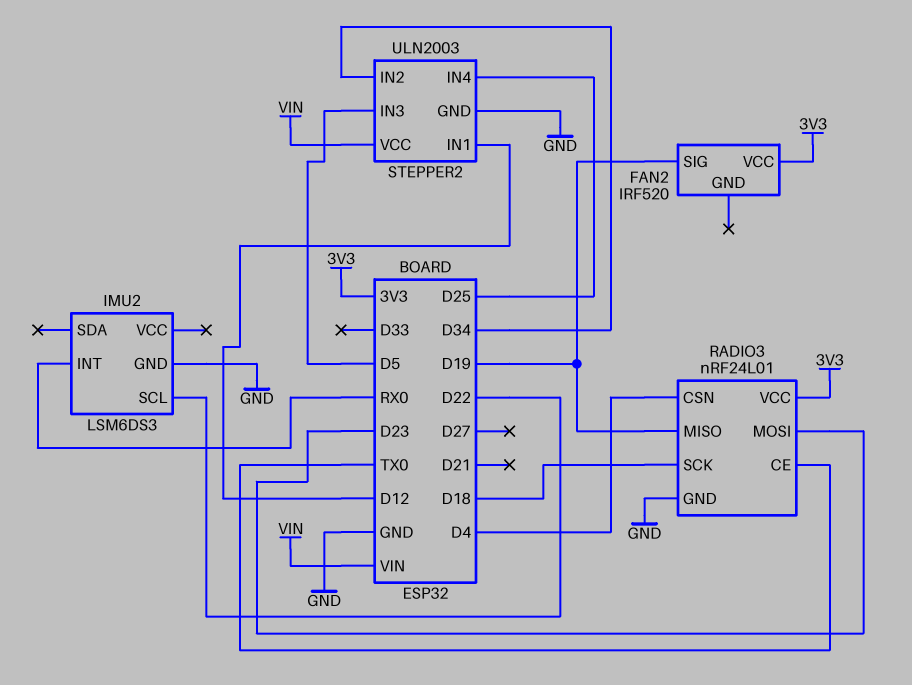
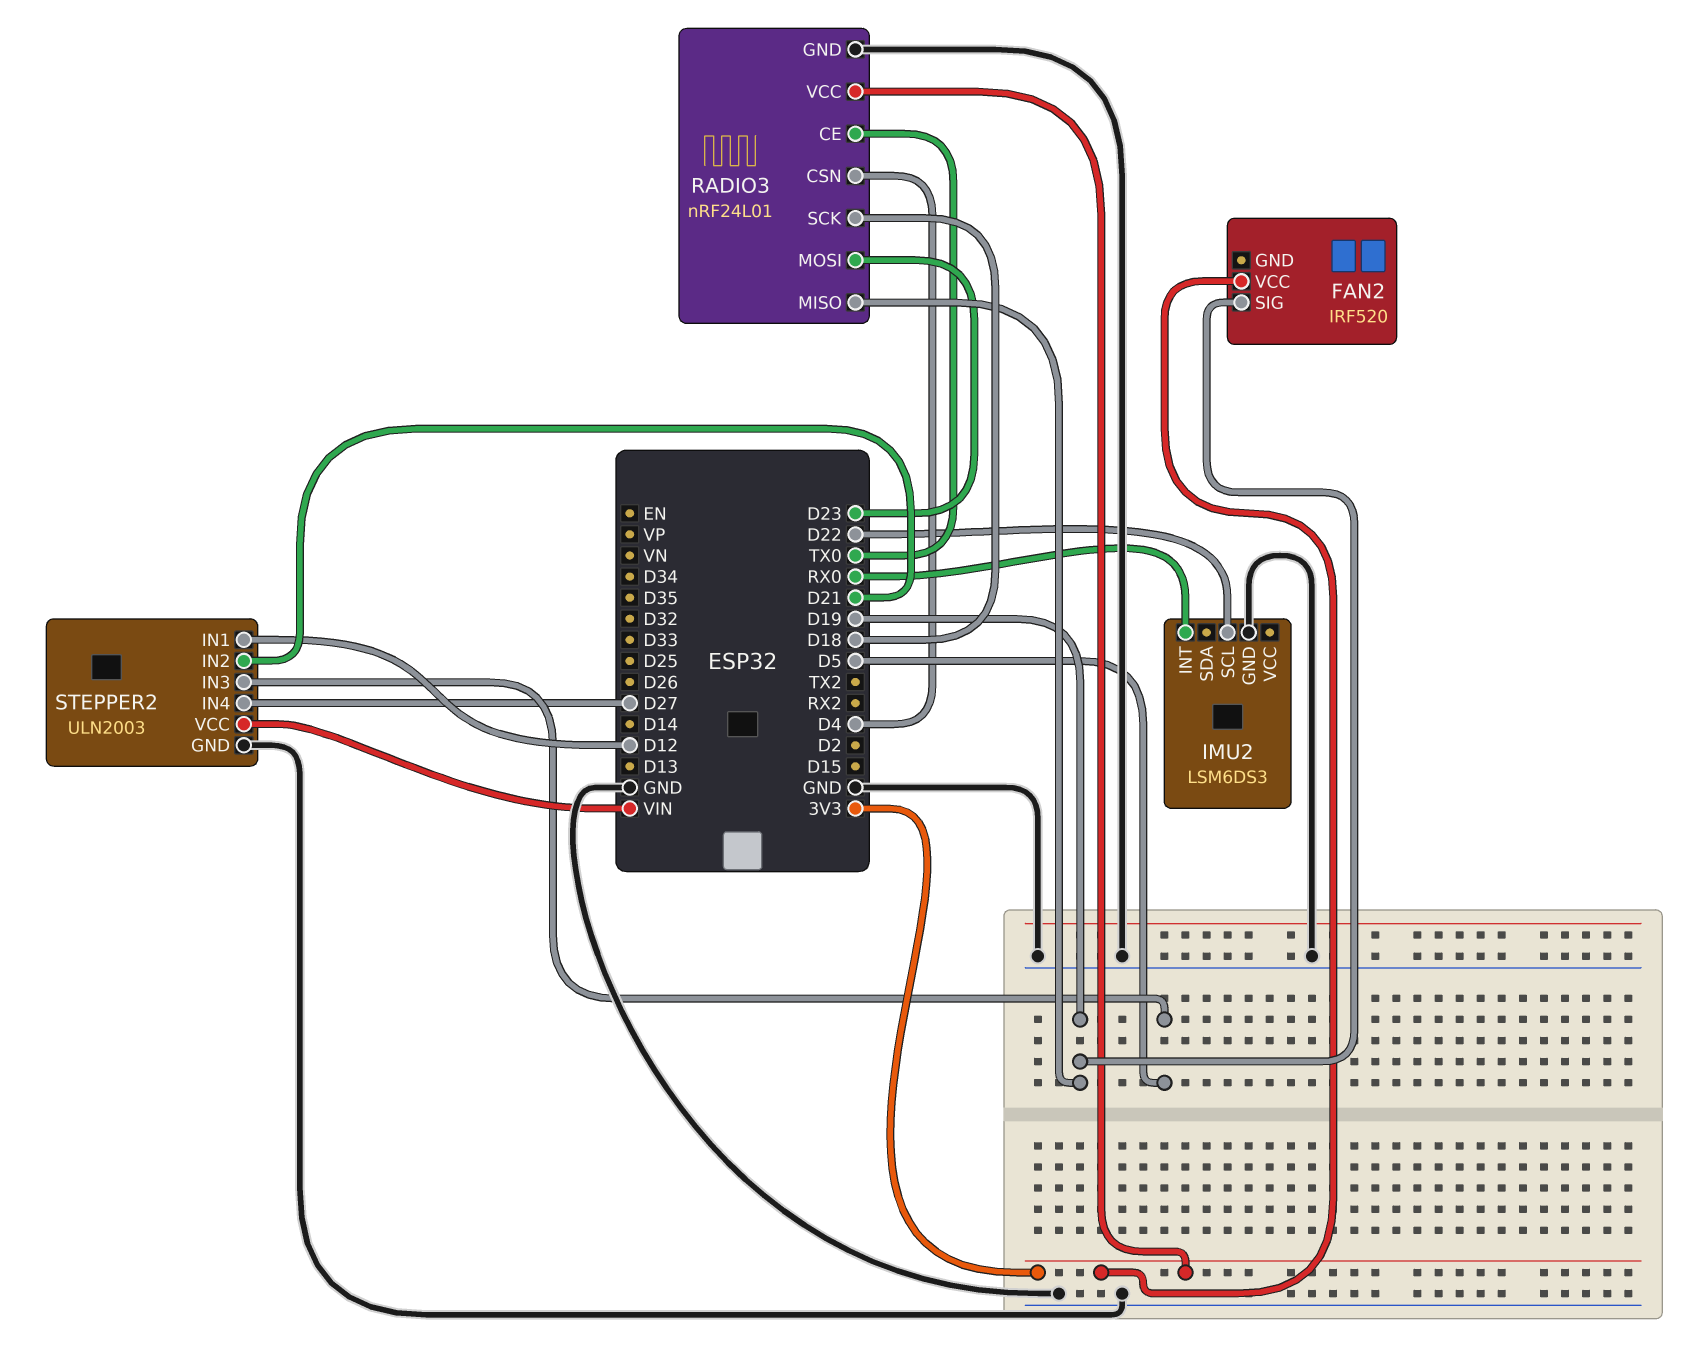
STEPPER2 pin IN2: D34 -> D21
STEPPER2 pin IN4: D25 -> D27

